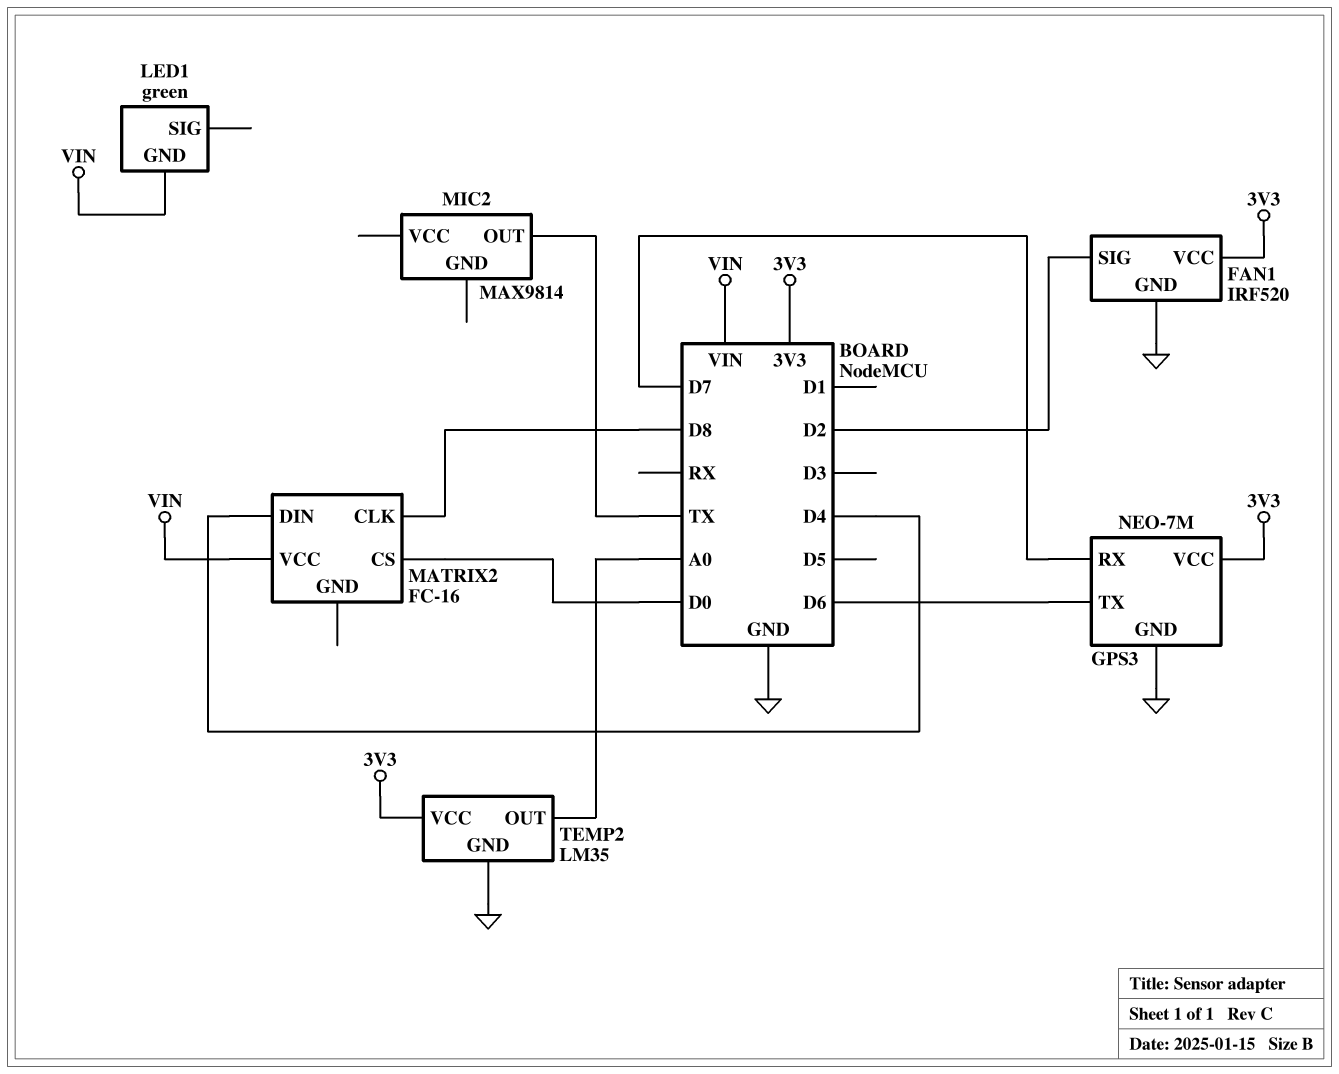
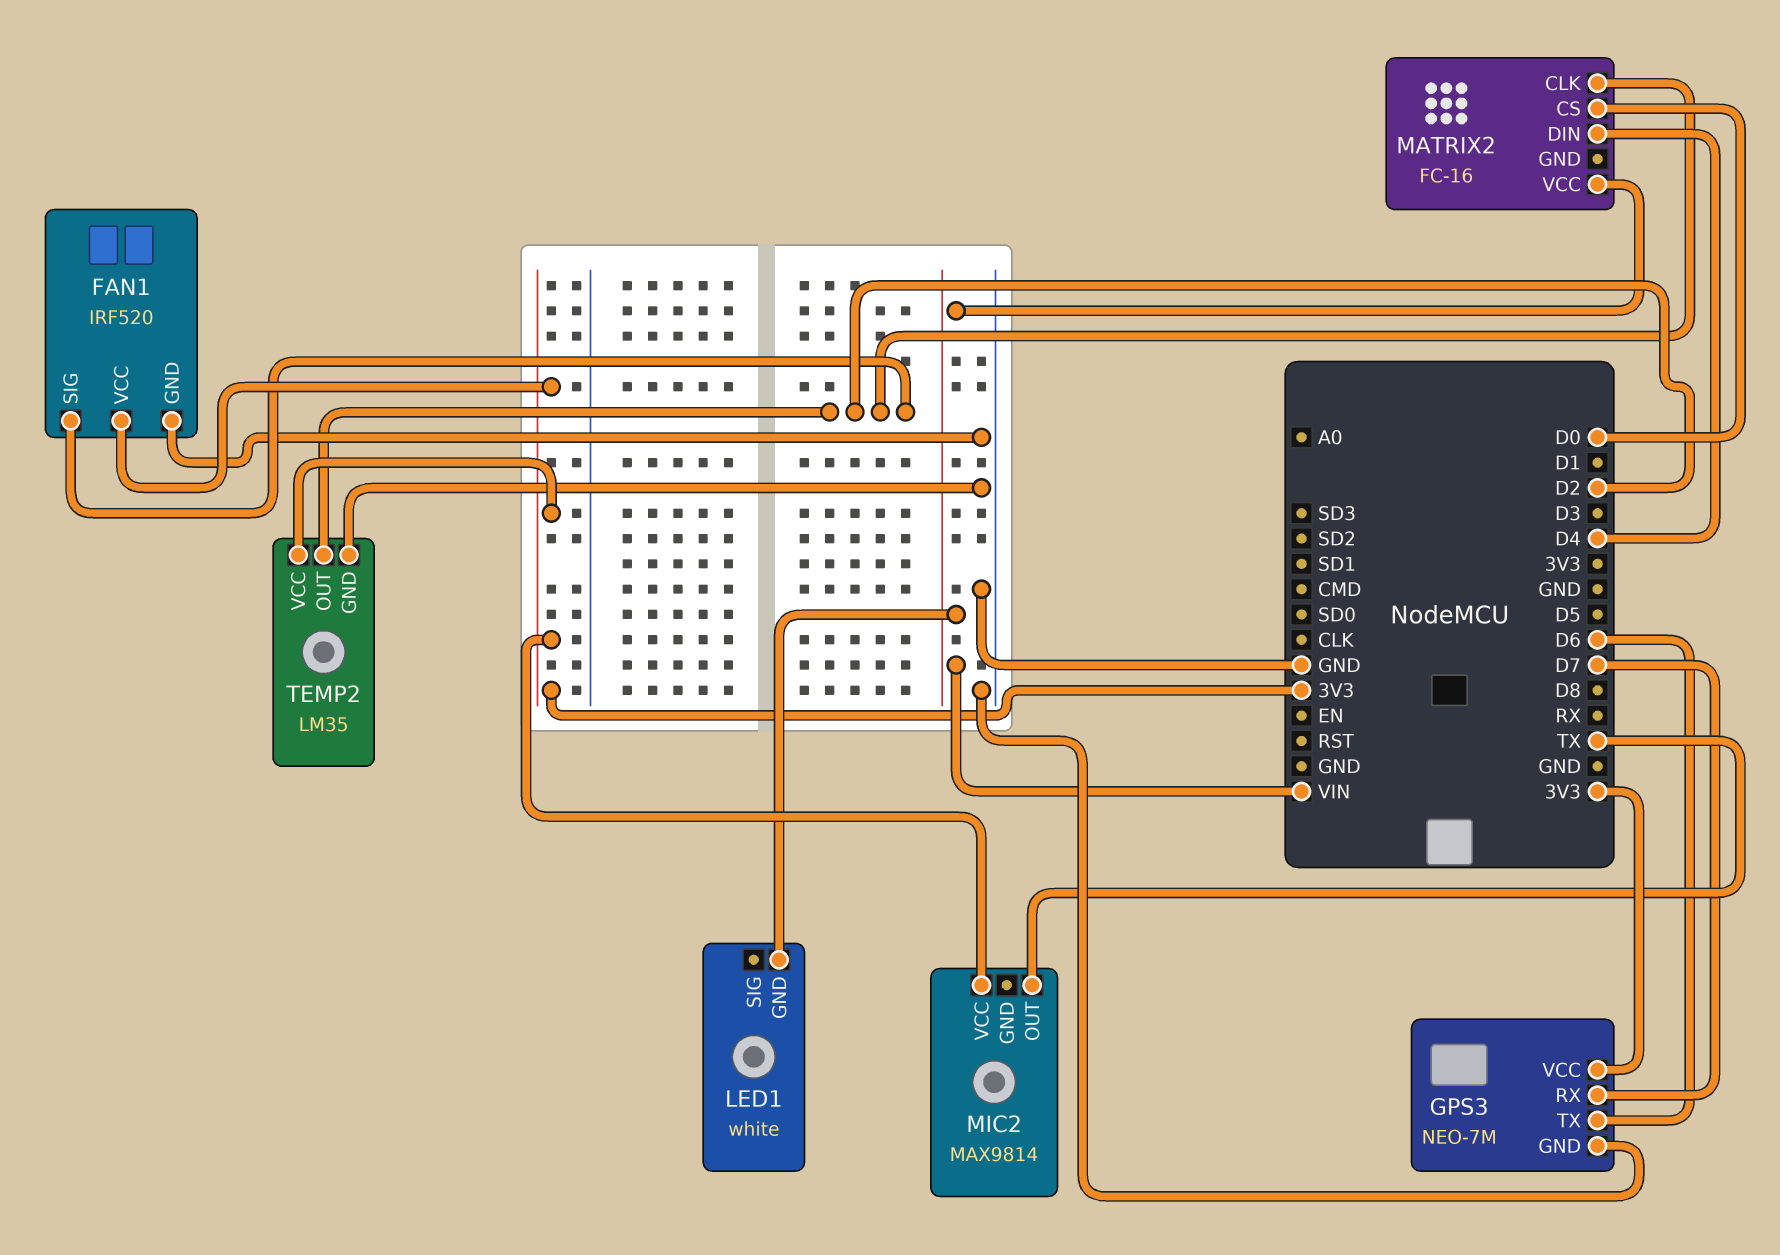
LED1: green -> white
MATRIX2 pin CLK: D8 -> D2
MIC2 pin VCC: none -> 3V3
TEMP2 pin OUT: A0 -> D2

